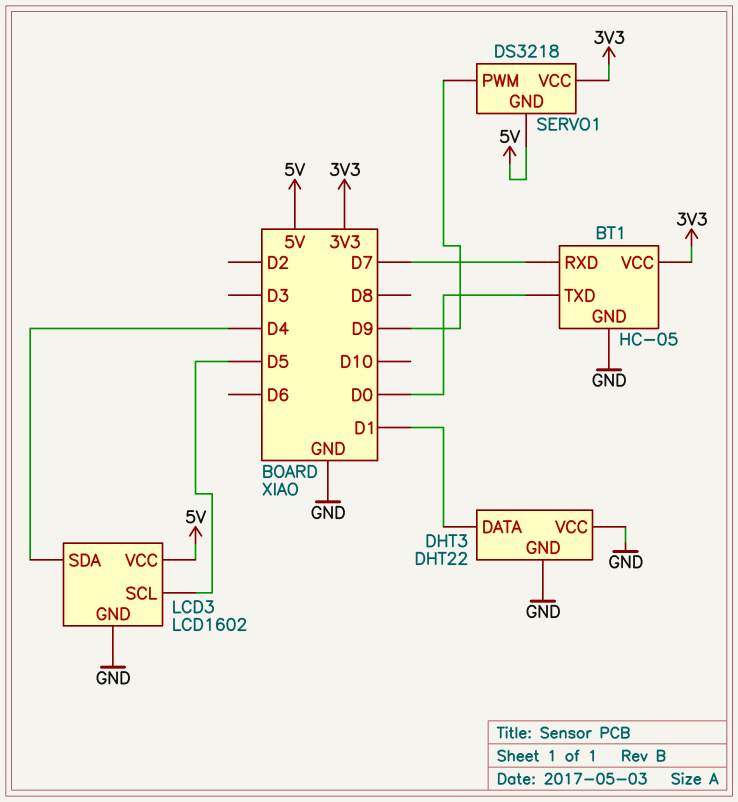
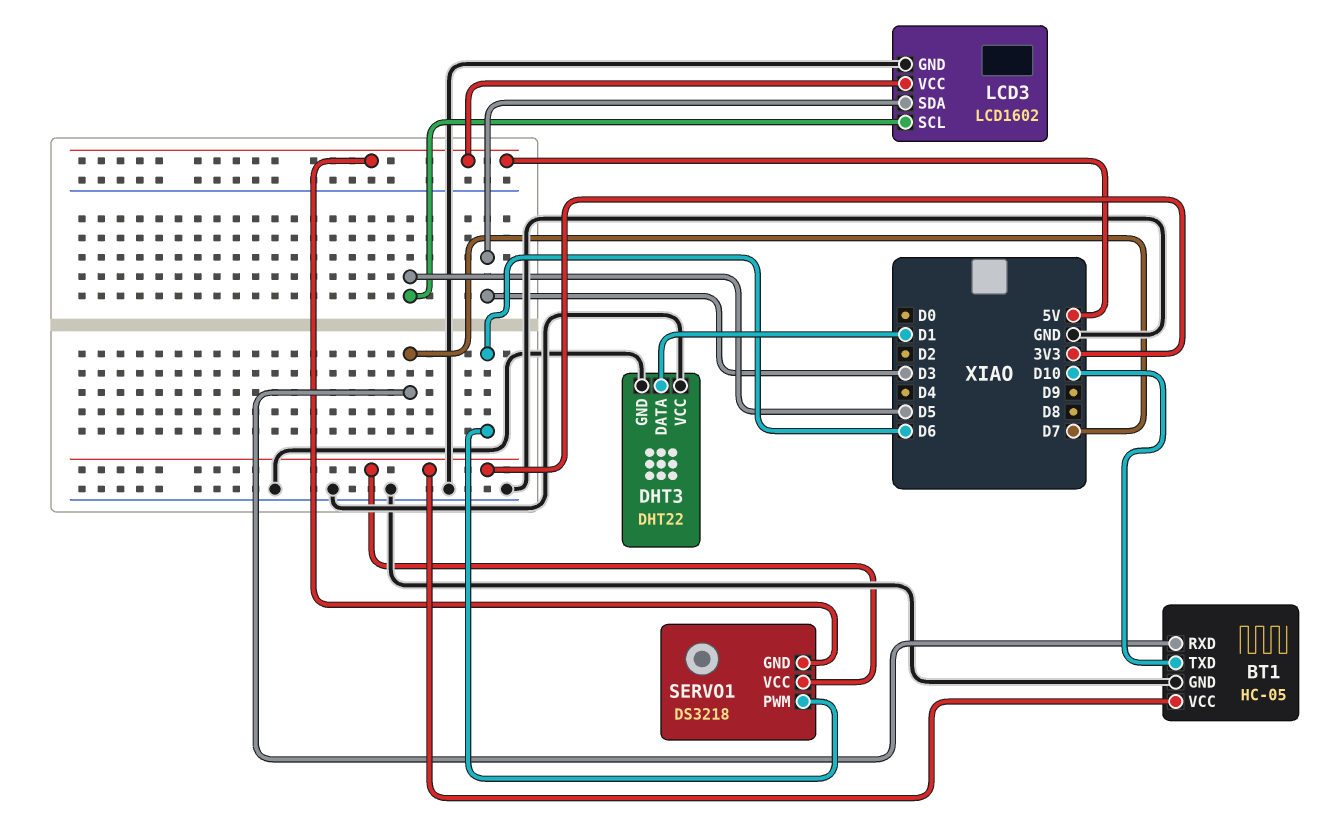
BT1 pin TXD: D0 -> D10
LCD3 pin SDA: D4 -> D3
SERVO1 pin PWM: D9 -> D6

